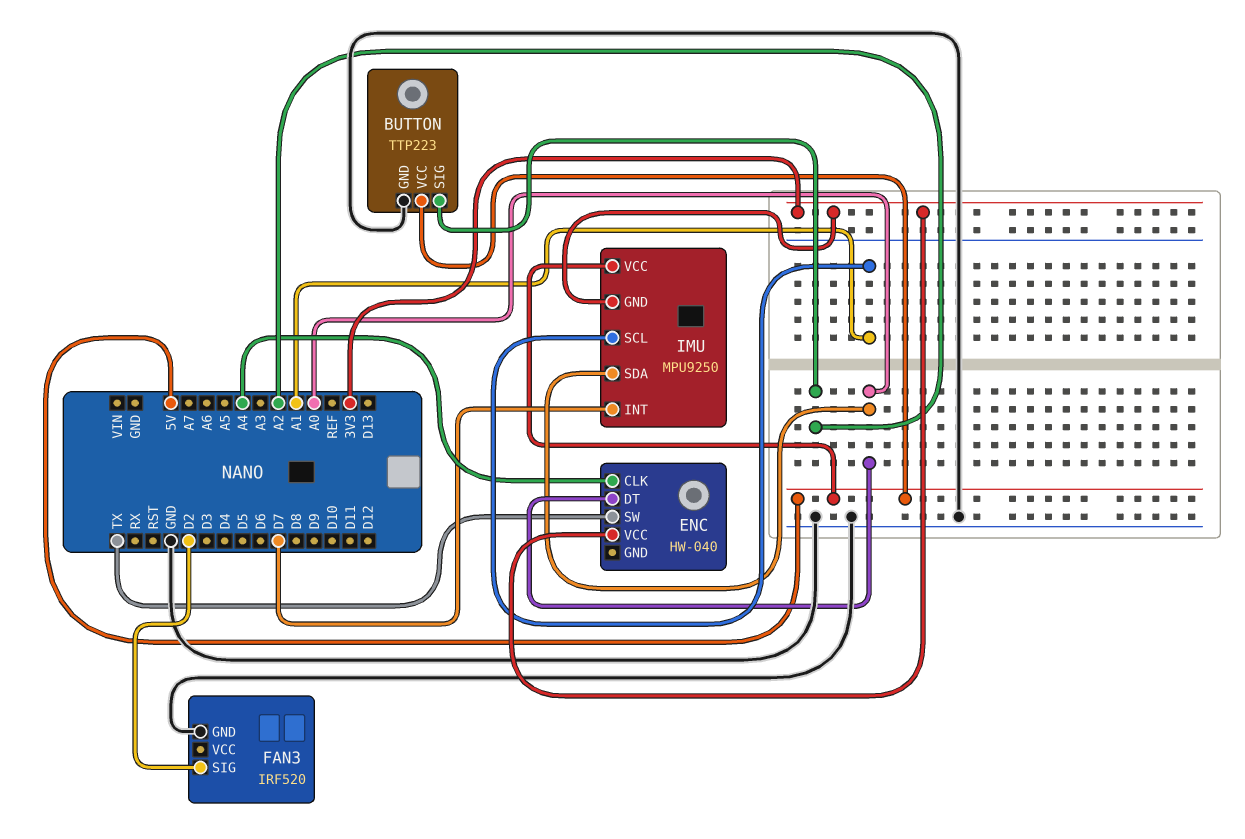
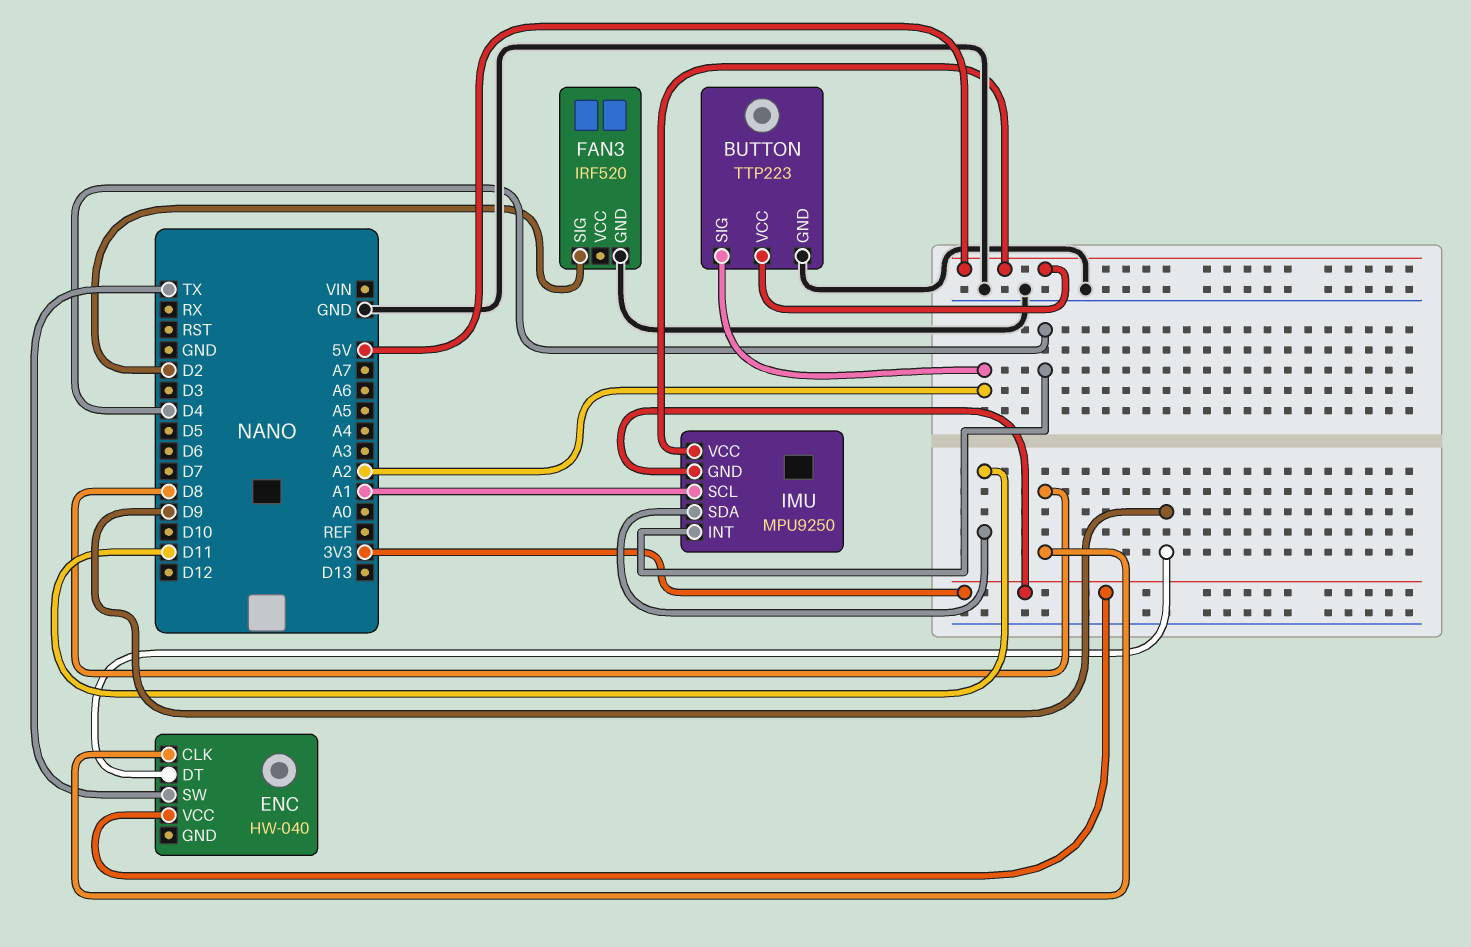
ENC pin CLK: A4 -> D8
ENC pin DT: A0 -> D9
IMU pin INT: D7 -> D4
IMU pin SDA: A0 -> D11

